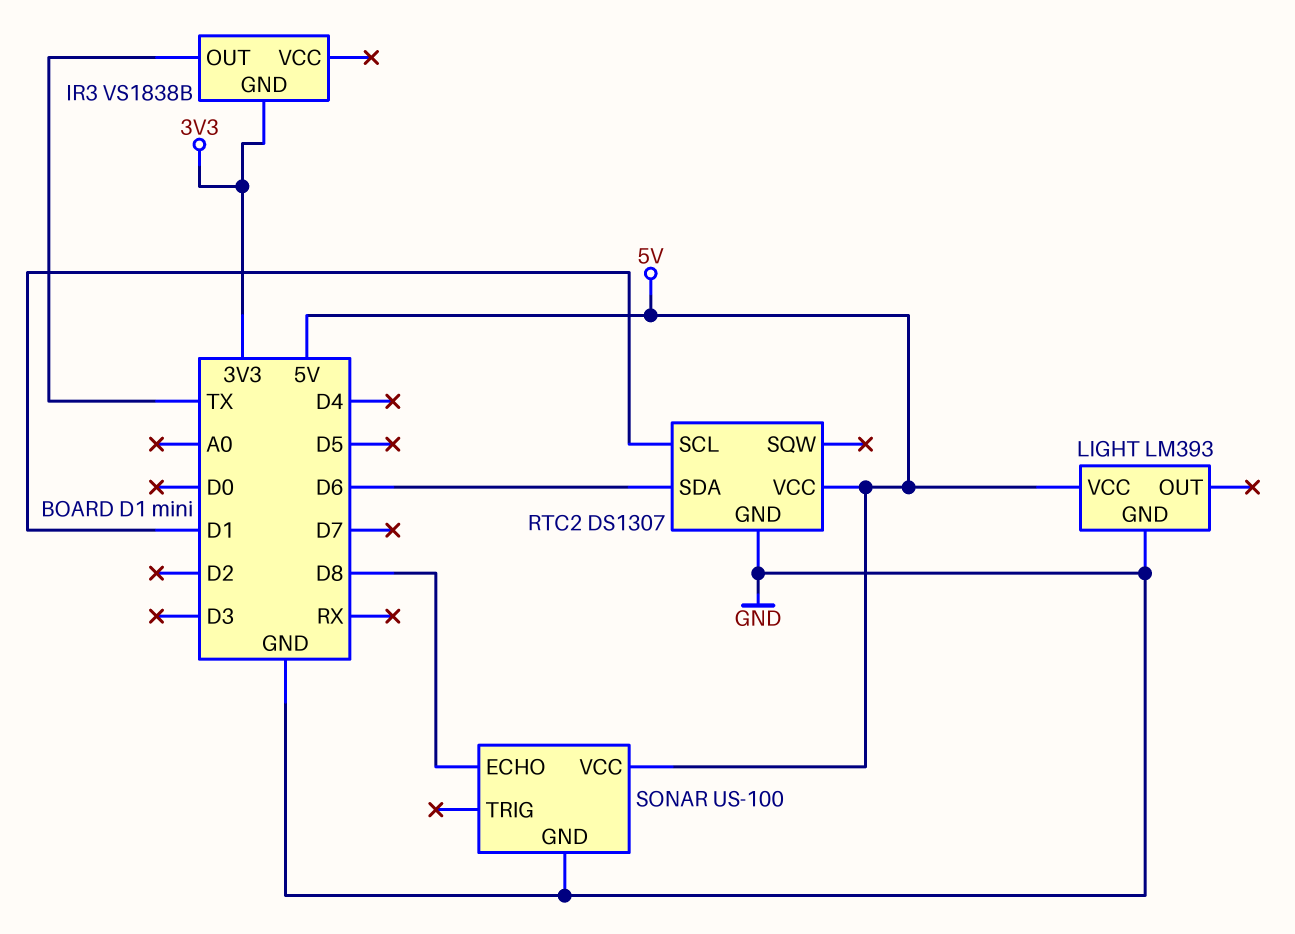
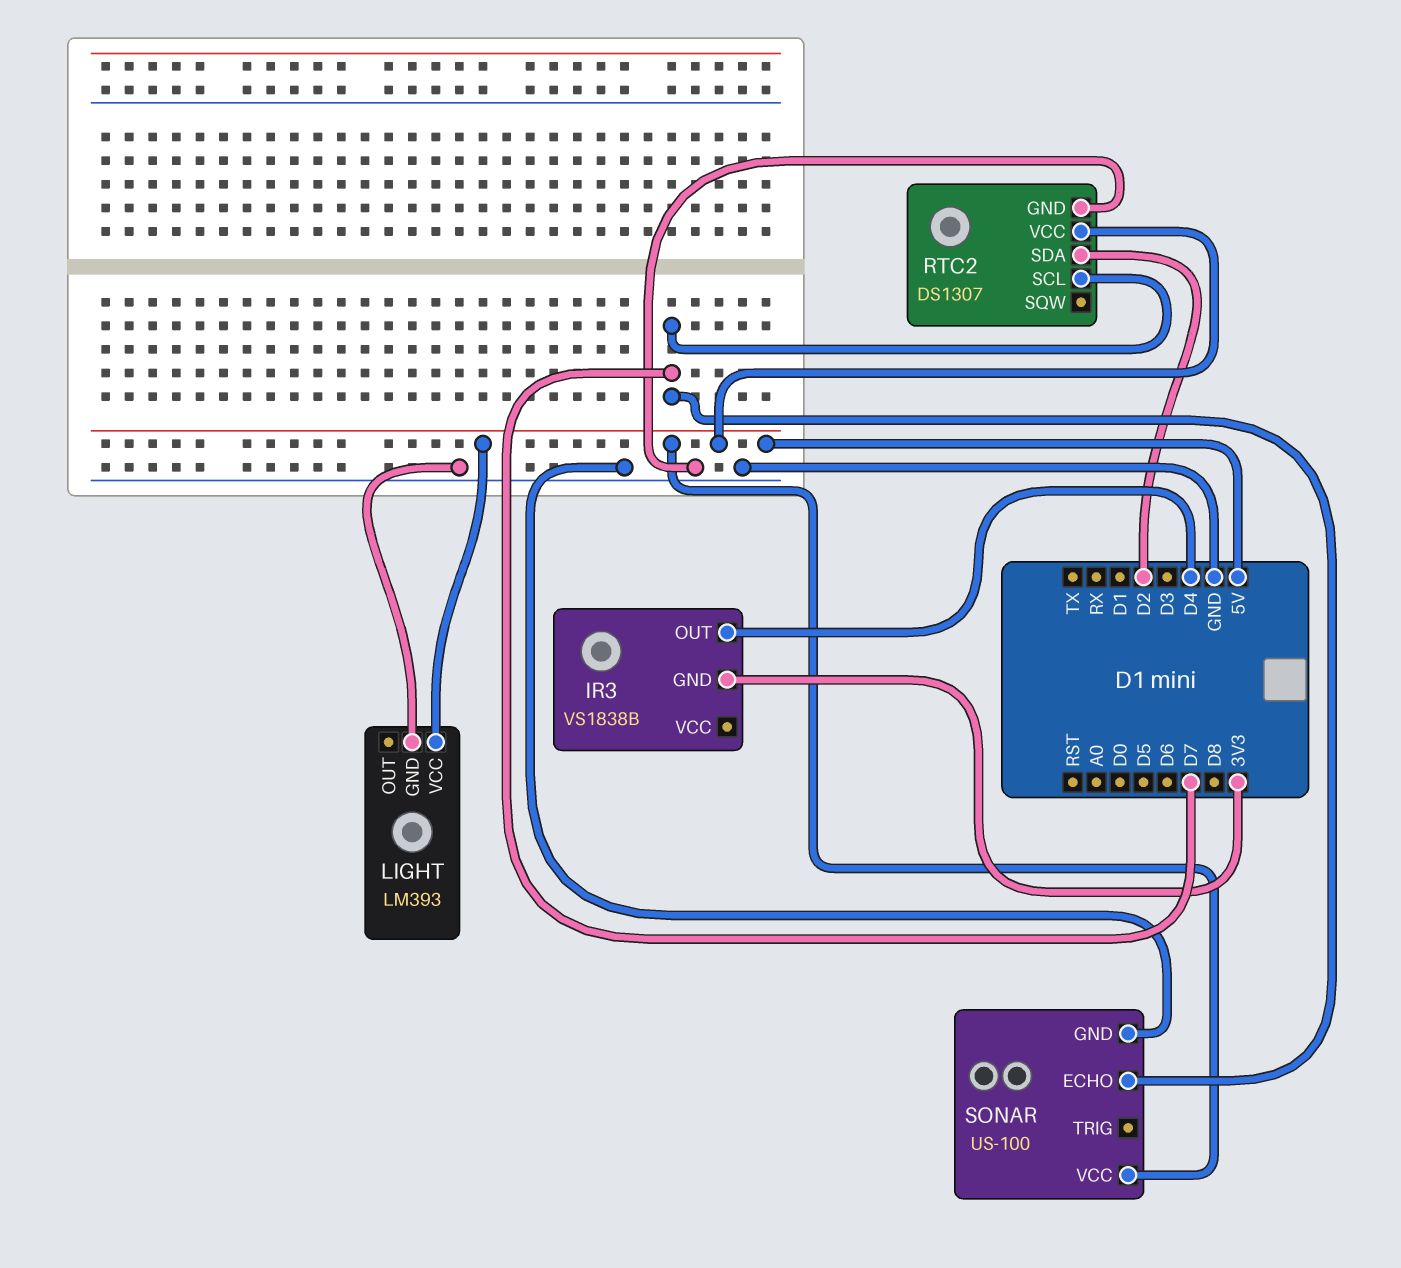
IR3 pin OUT: TX -> D4
RTC2 pin SCL: D1 -> D7
RTC2 pin SDA: D6 -> D2
SONAR pin ECHO: D8 -> D7

